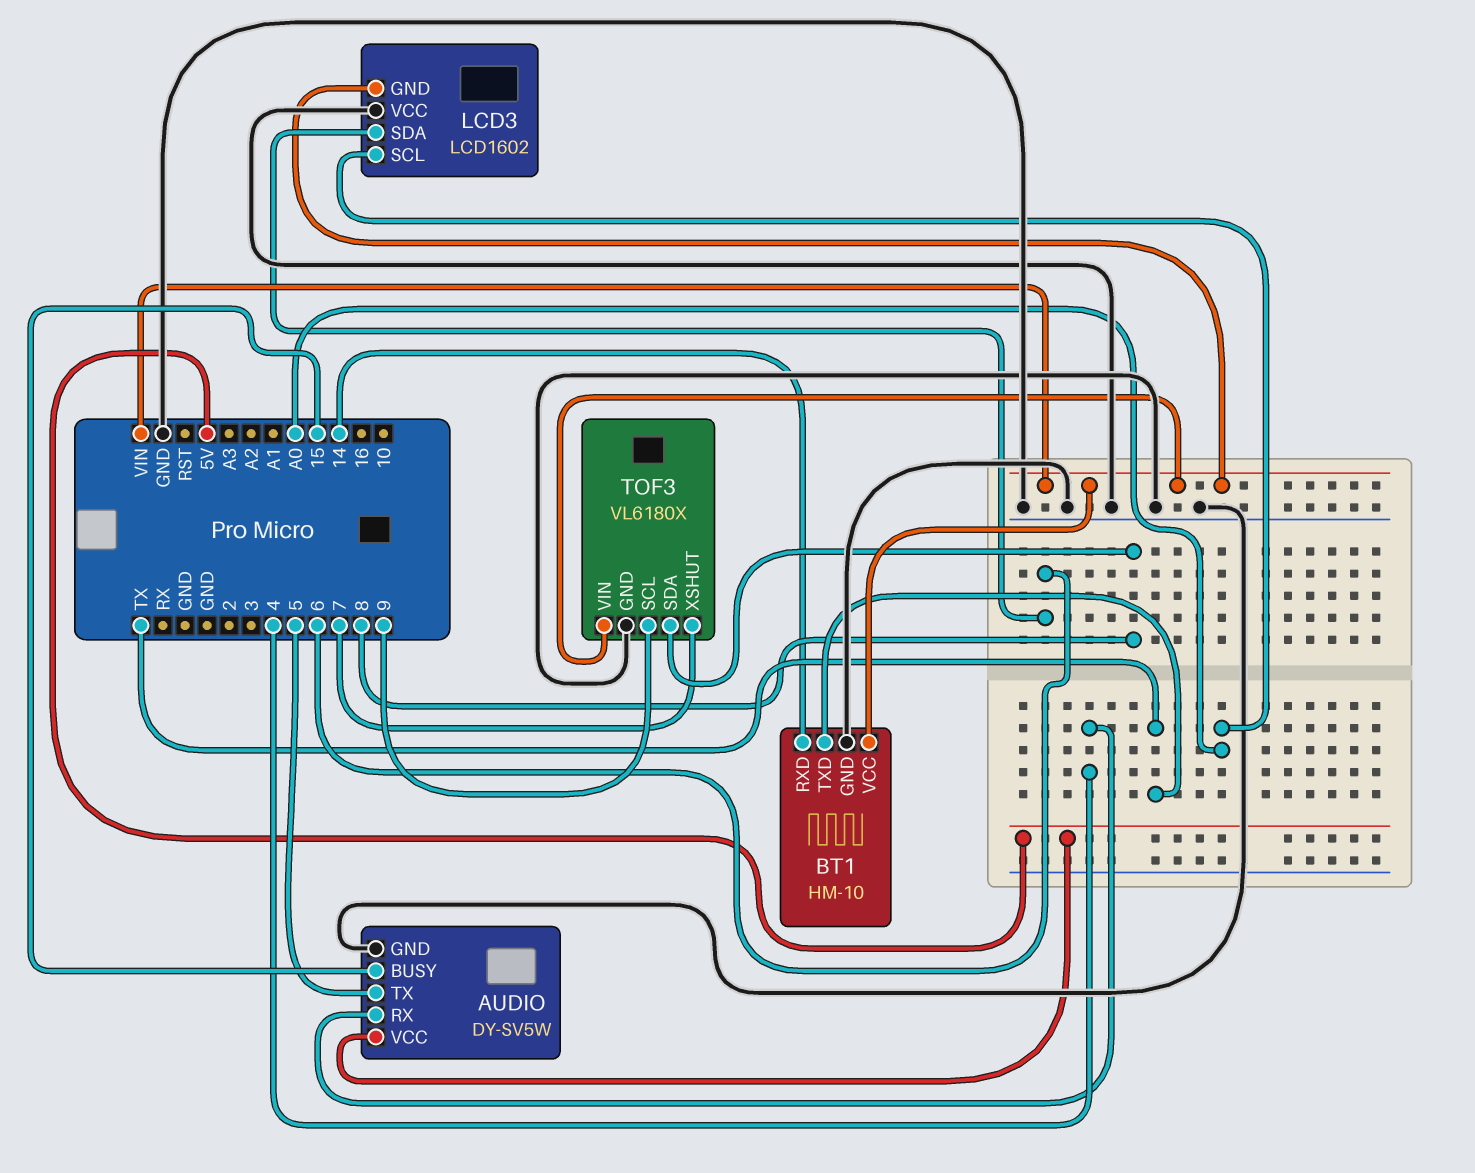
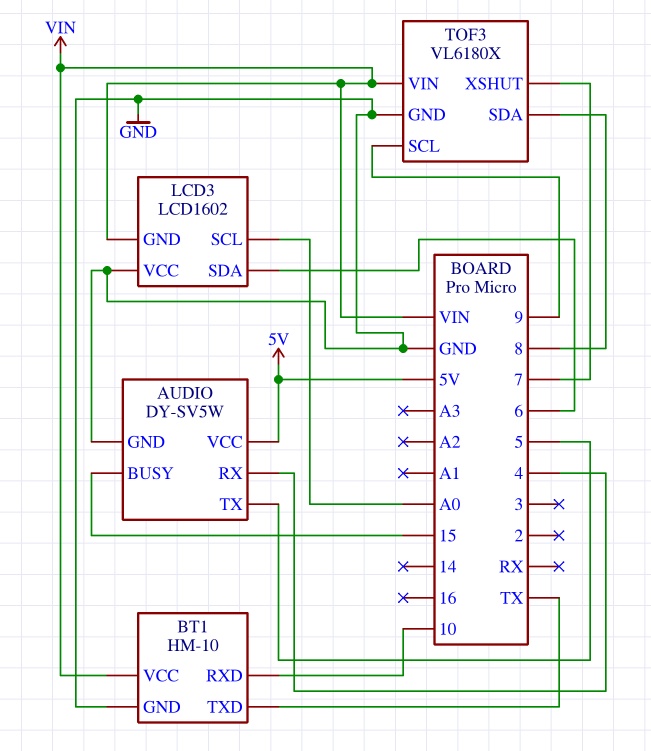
BT1 pin RXD: 14 -> 10

